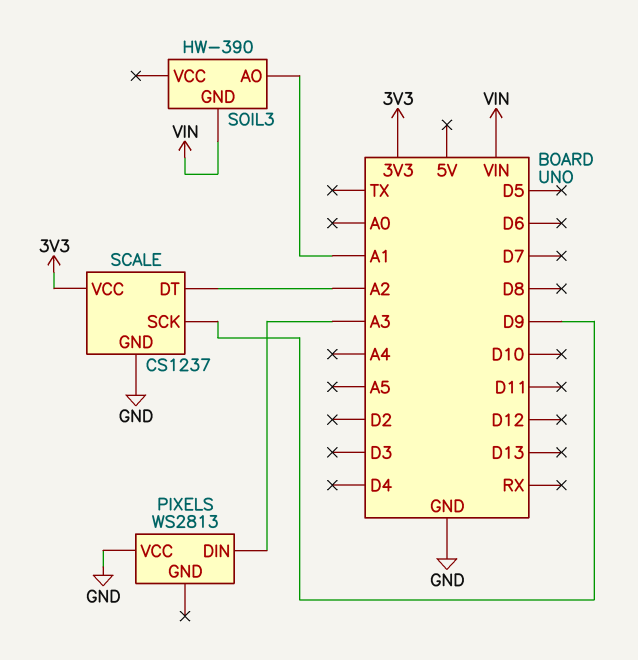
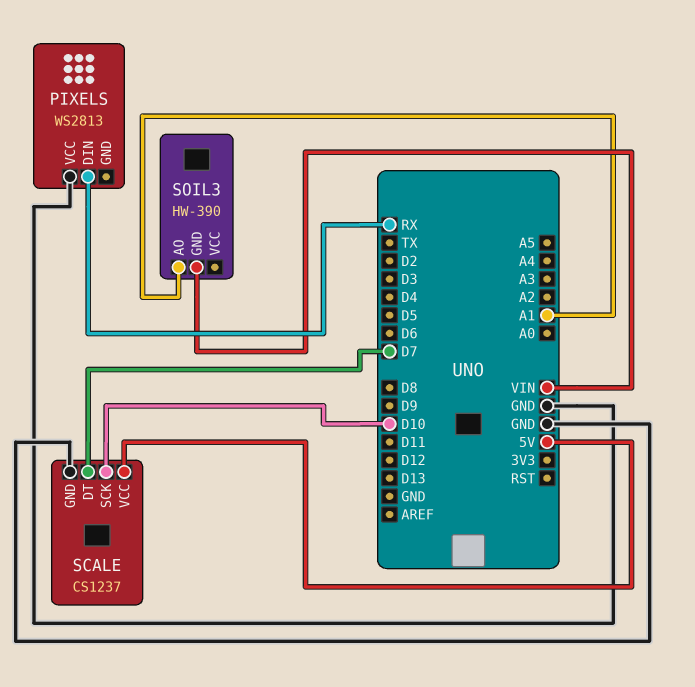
PIXELS pin DIN: A3 -> RX
SCALE pin DT: A2 -> D7
SCALE pin SCK: D9 -> D10
SCALE pin VCC: 3V3 -> 5V

